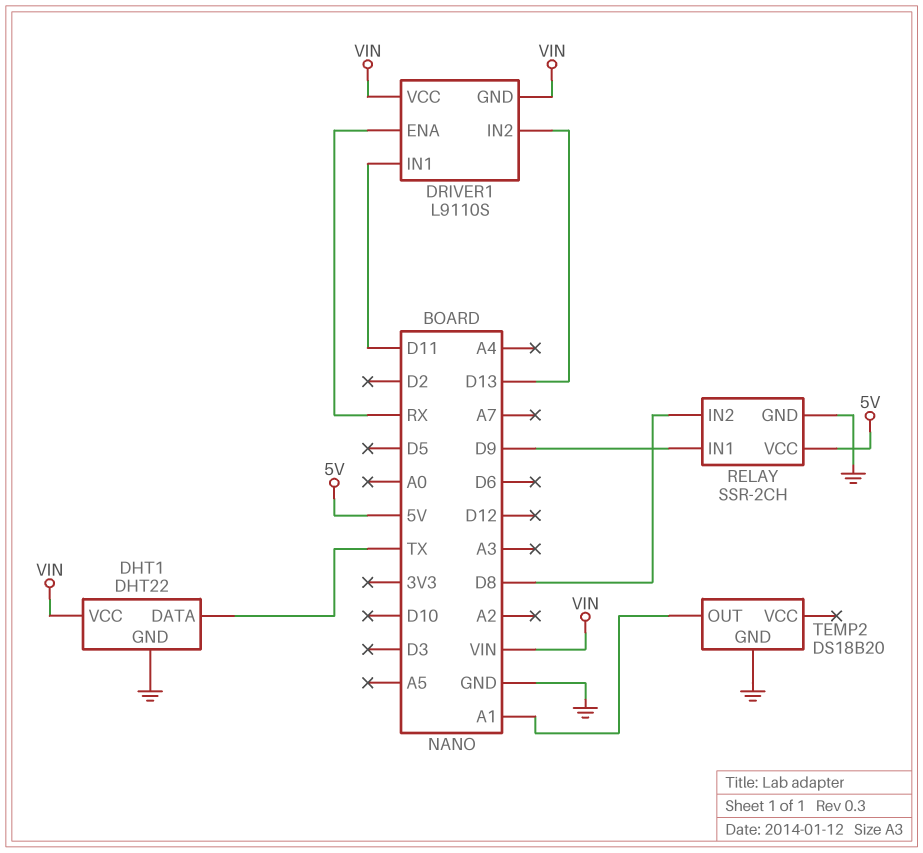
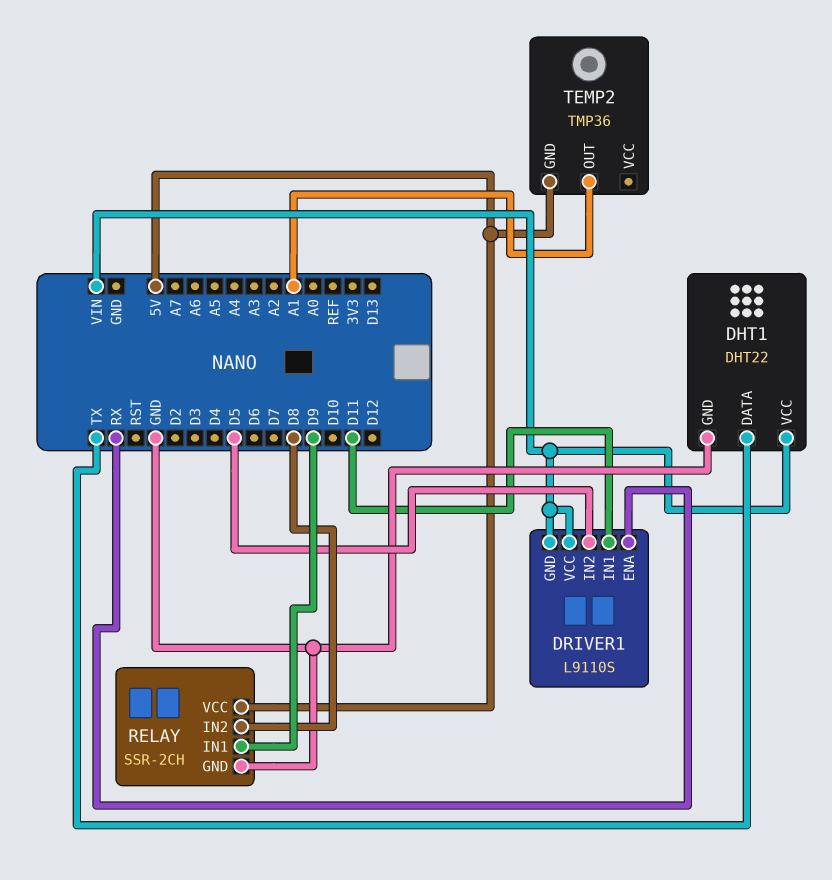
DRIVER1 pin IN2: D13 -> D5
TEMP2: DS18B20 -> TMP36
TEMP2 pin GND: GND -> 5V

